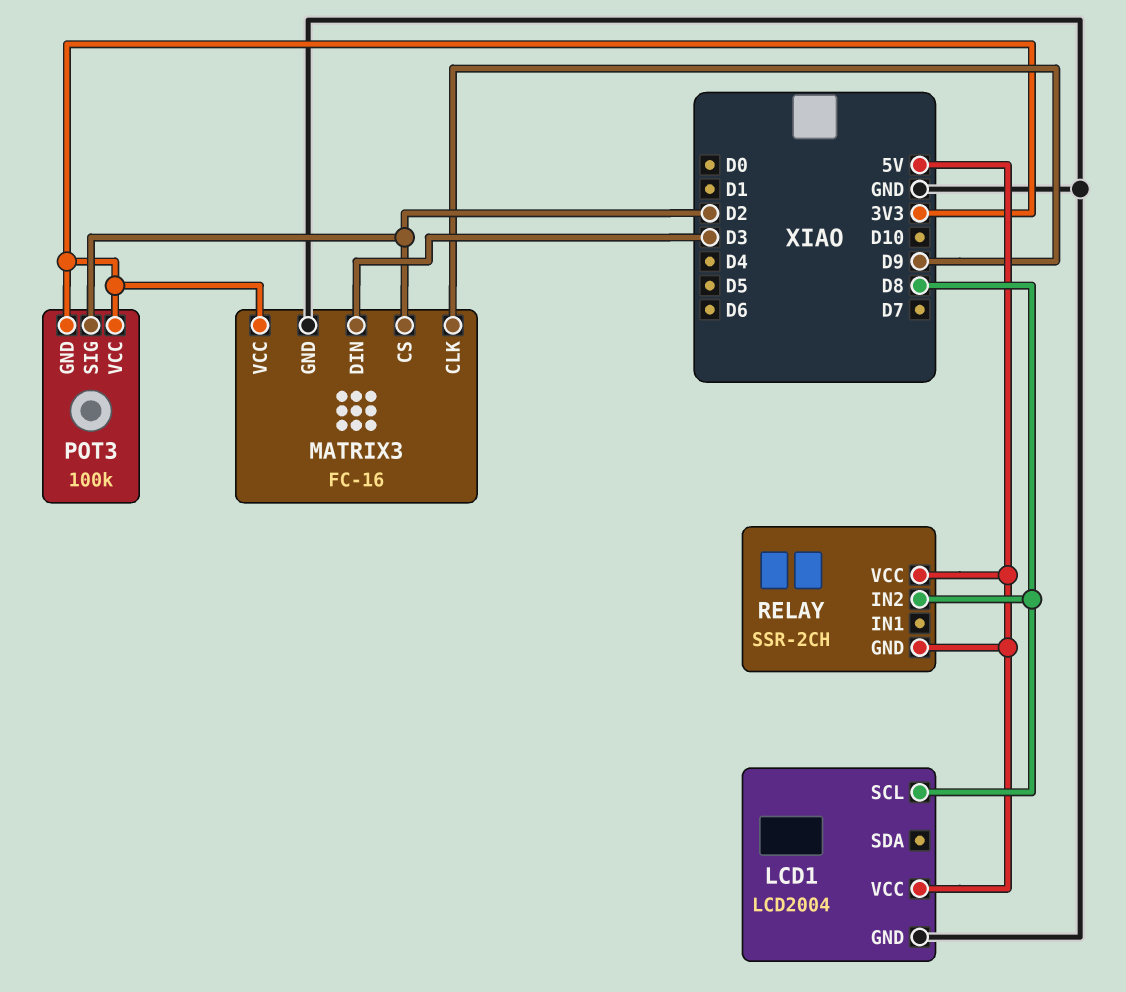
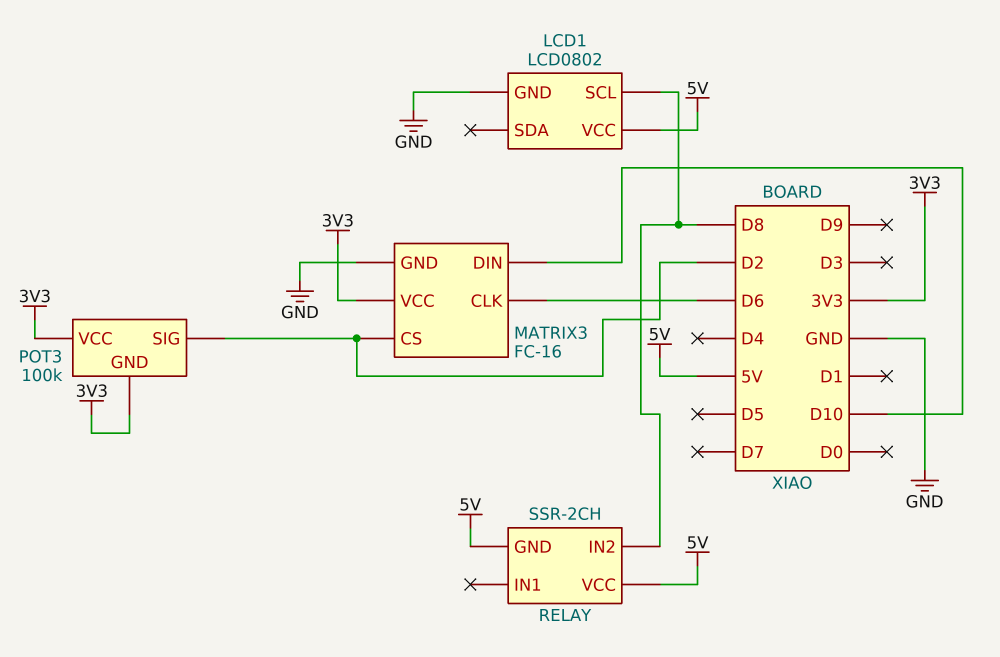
LCD1: LCD2004 -> LCD0802
MATRIX3 pin CLK: D9 -> D6
MATRIX3 pin DIN: D3 -> D10

